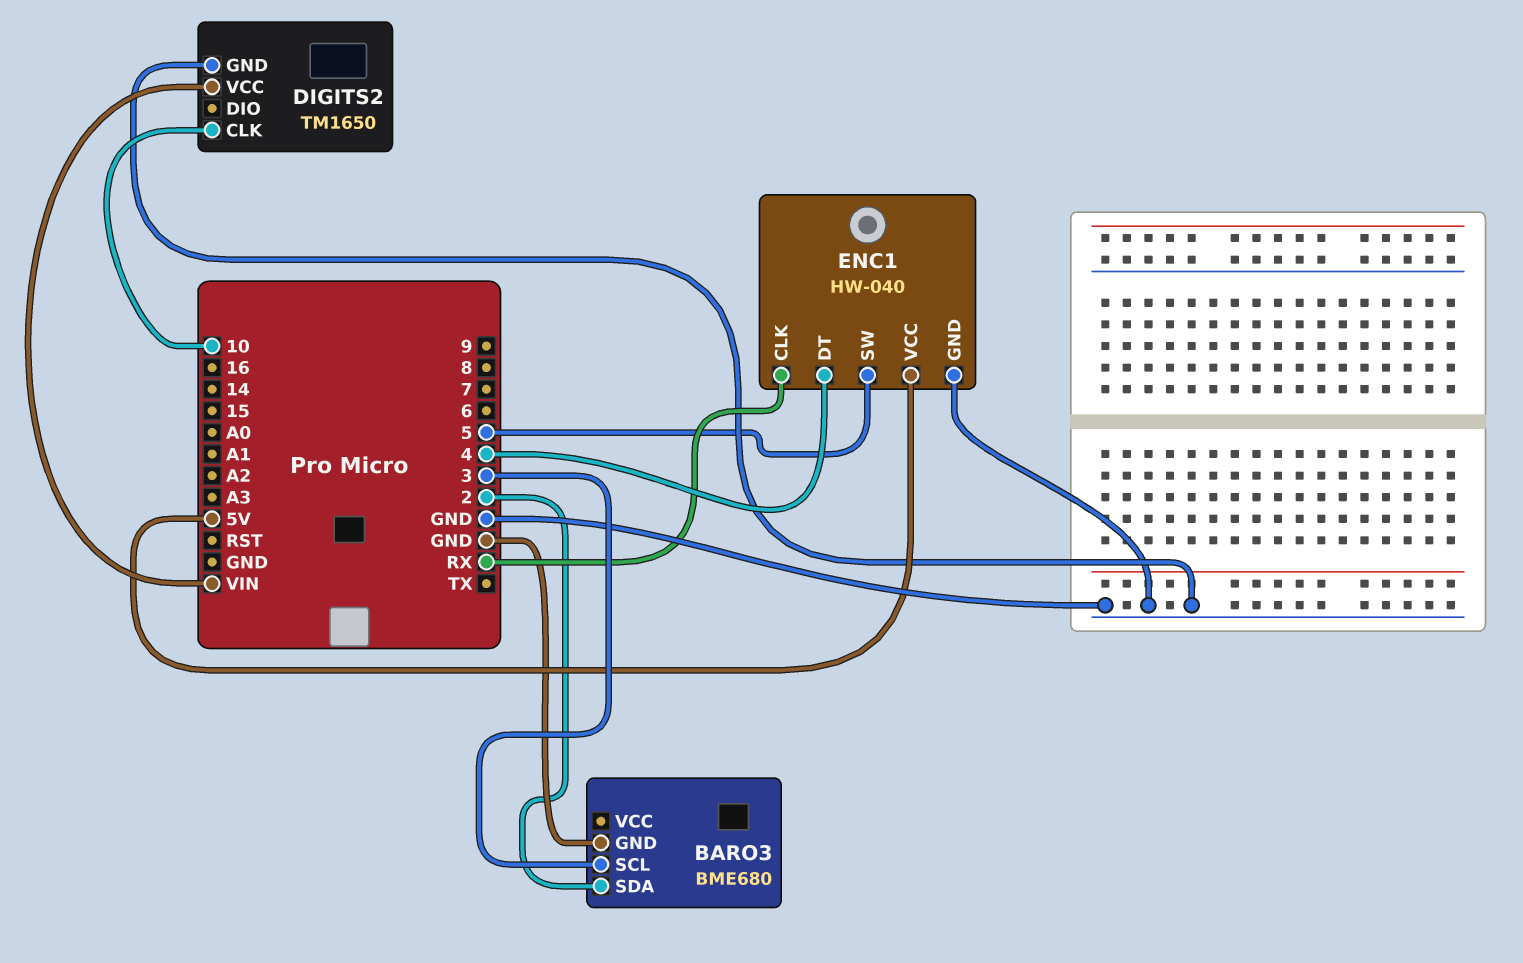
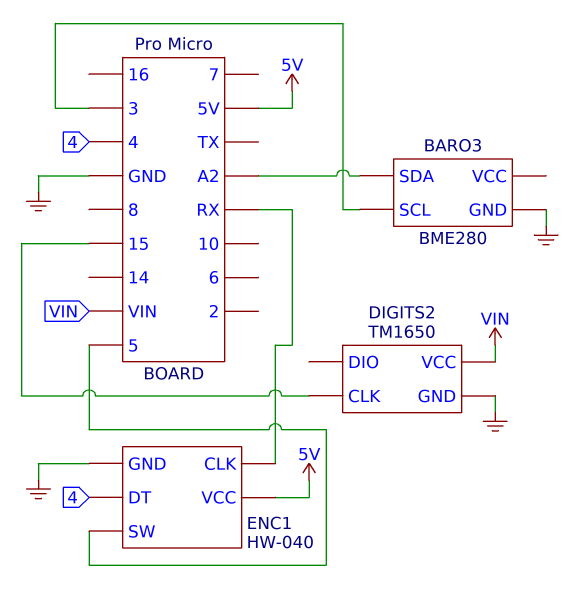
BARO3: BME680 -> BME280
BARO3 pin SDA: 2 -> A2
DIGITS2 pin CLK: 10 -> 15

